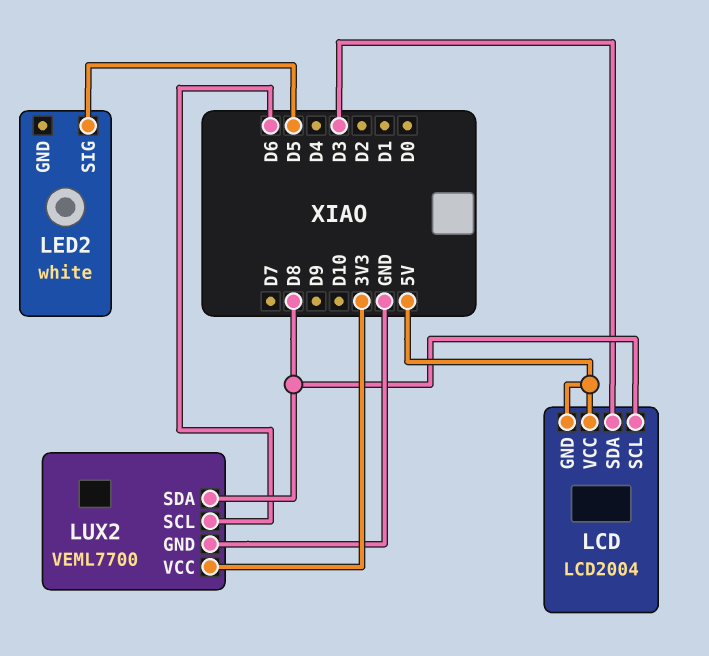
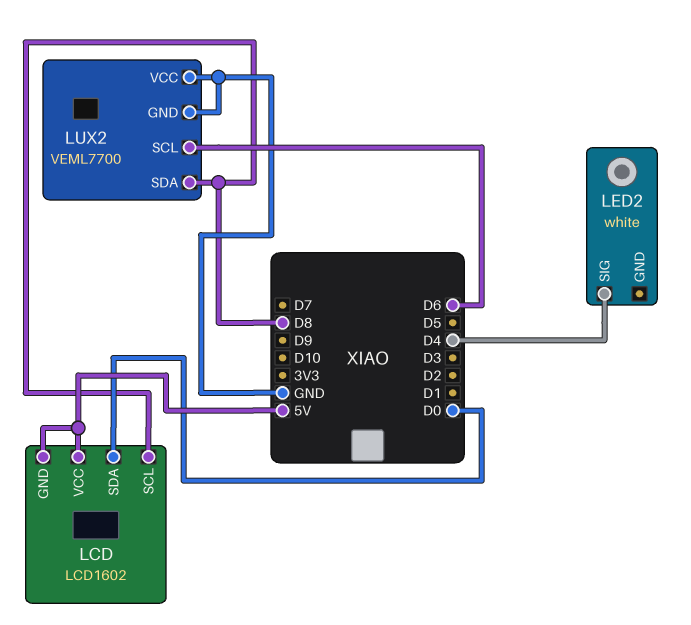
LCD: LCD2004 -> LCD1602
LCD pin SDA: D3 -> D0
LED2 pin SIG: D5 -> D4
LUX2 pin VCC: 3V3 -> GND

